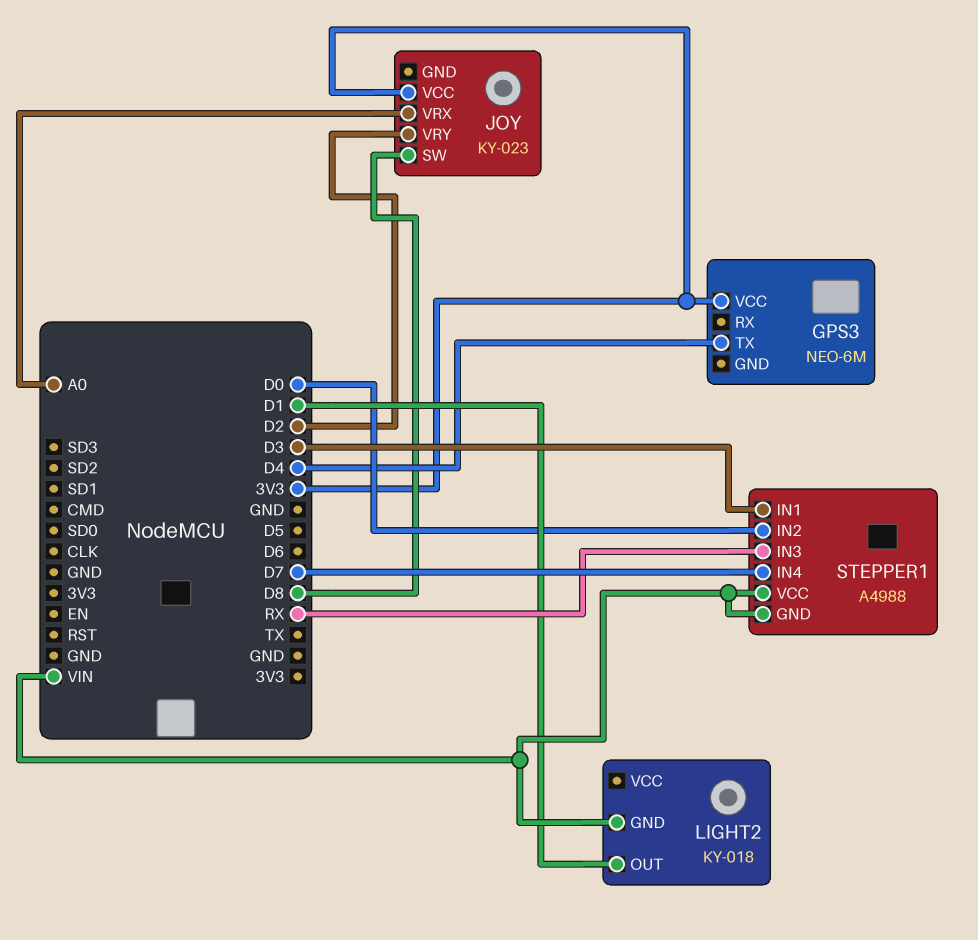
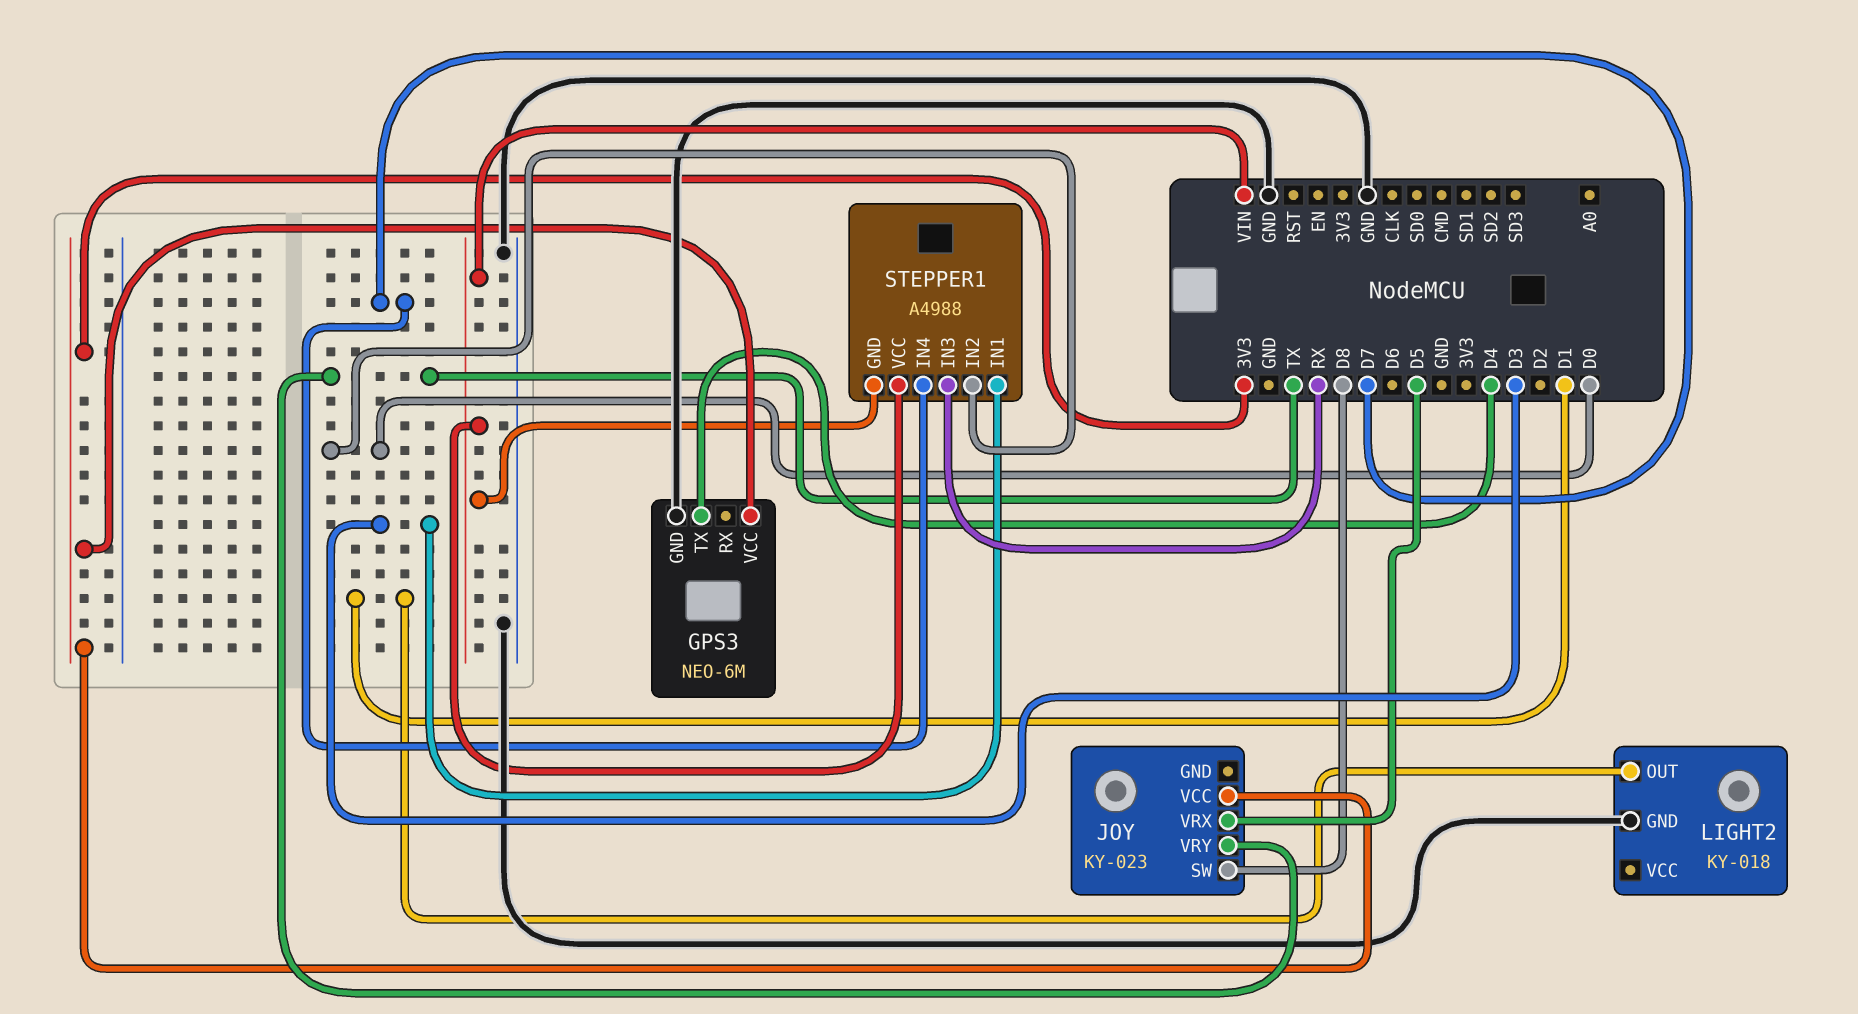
GPS3 pin GND: none -> GND
JOY pin VRX: A0 -> D5
JOY pin VRY: D2 -> TX
LIGHT2 pin GND: VIN -> GND

